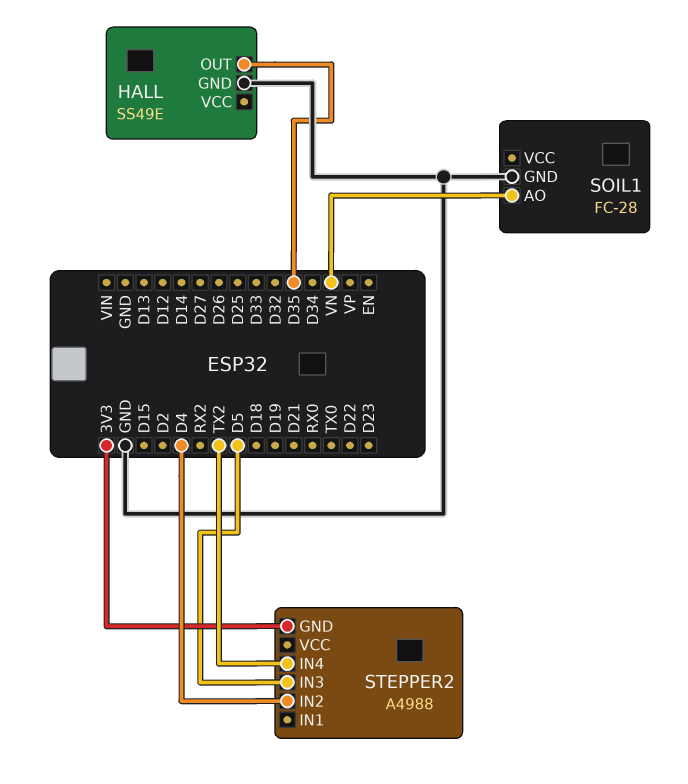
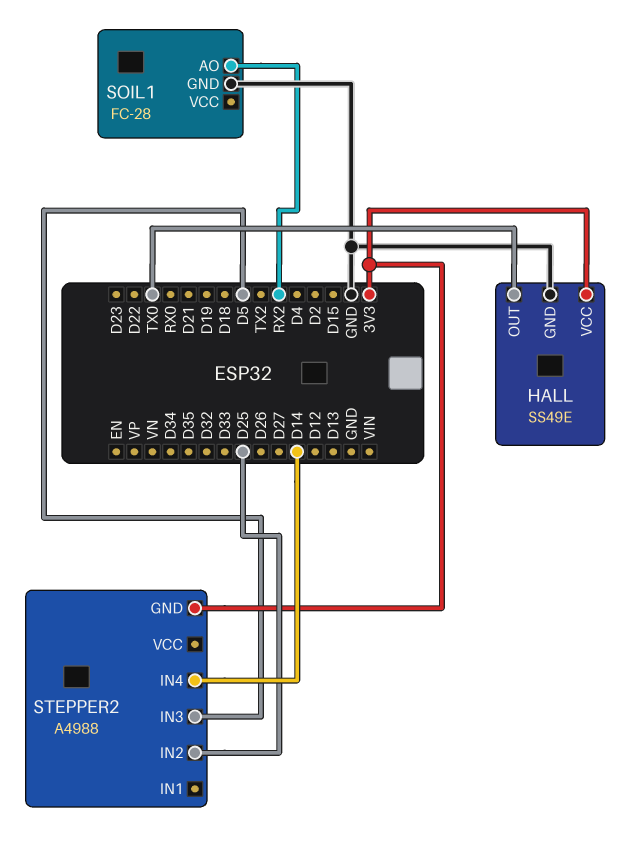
HALL pin OUT: D35 -> TX0
HALL pin VCC: none -> 3V3
SOIL1 pin AO: VN -> RX2
STEPPER2 pin IN2: D4 -> D25
STEPPER2 pin IN4: TX2 -> D14

